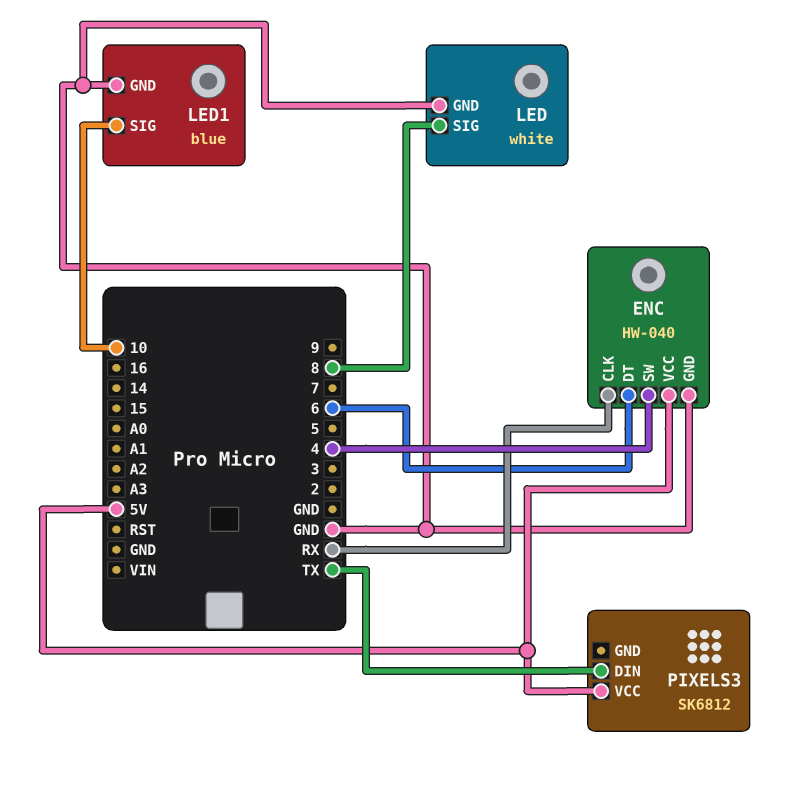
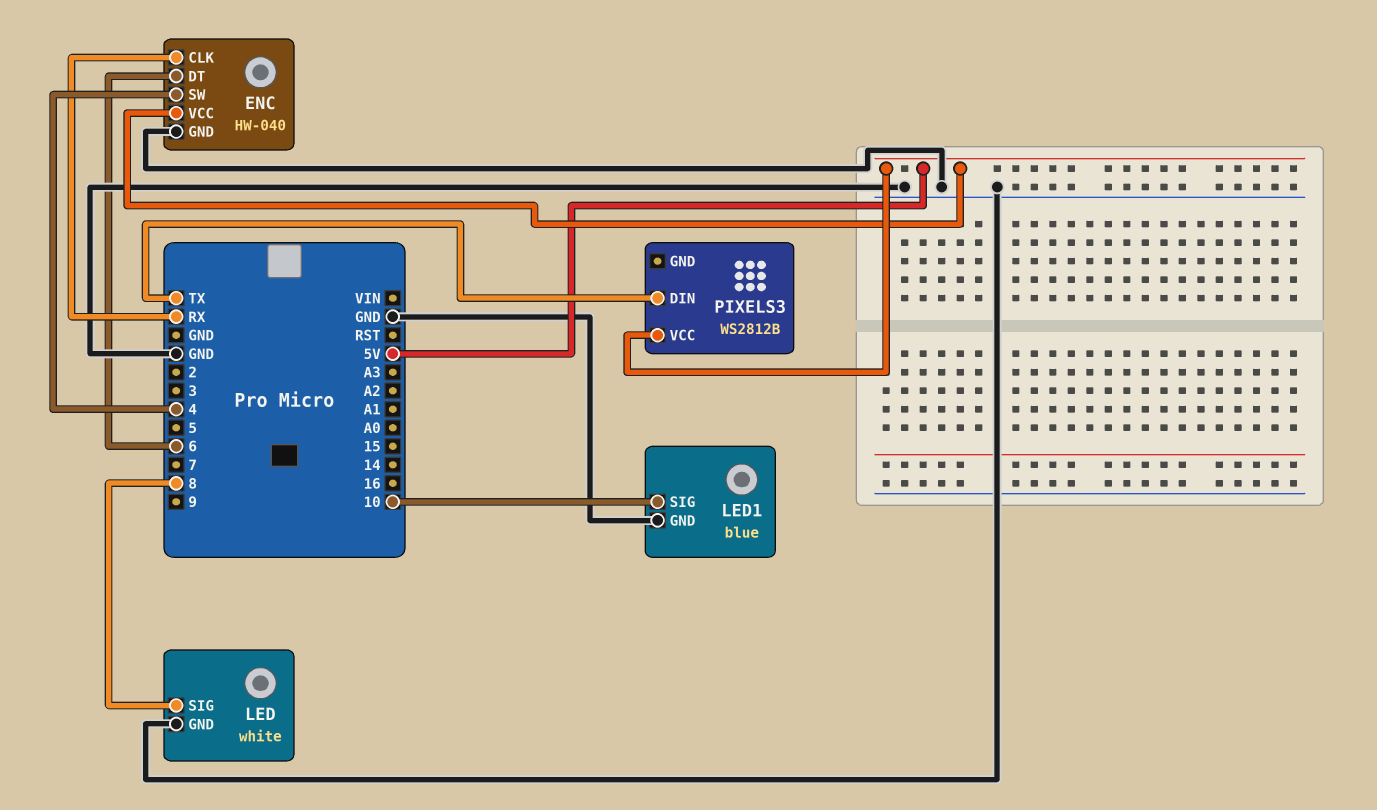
PIXELS3: SK6812 -> WS2812B

